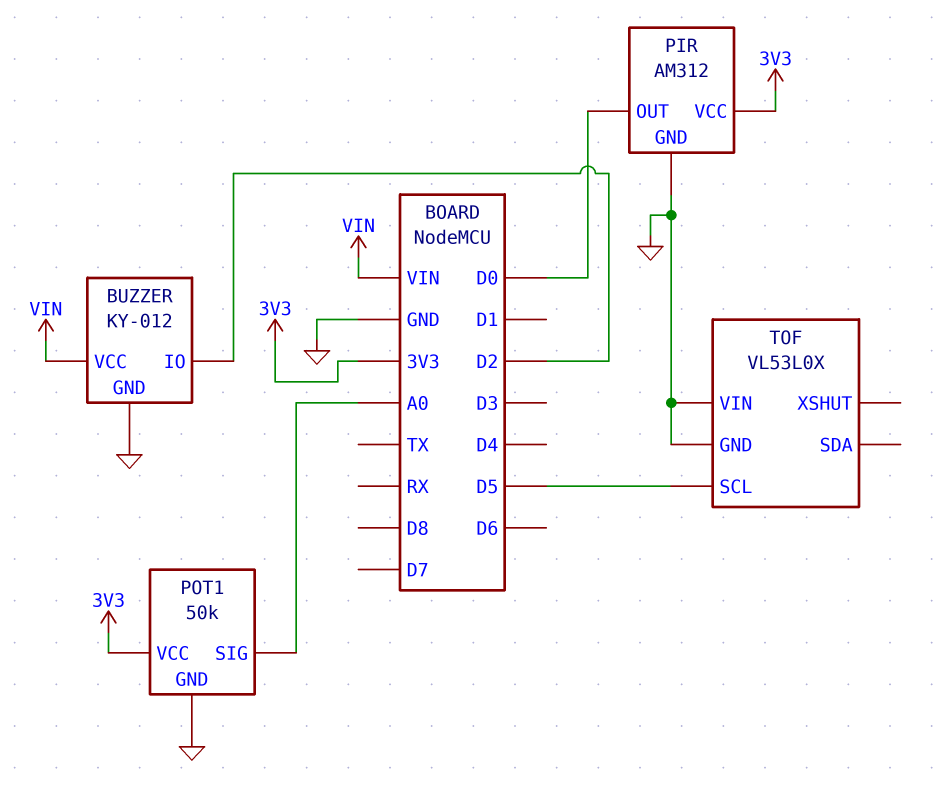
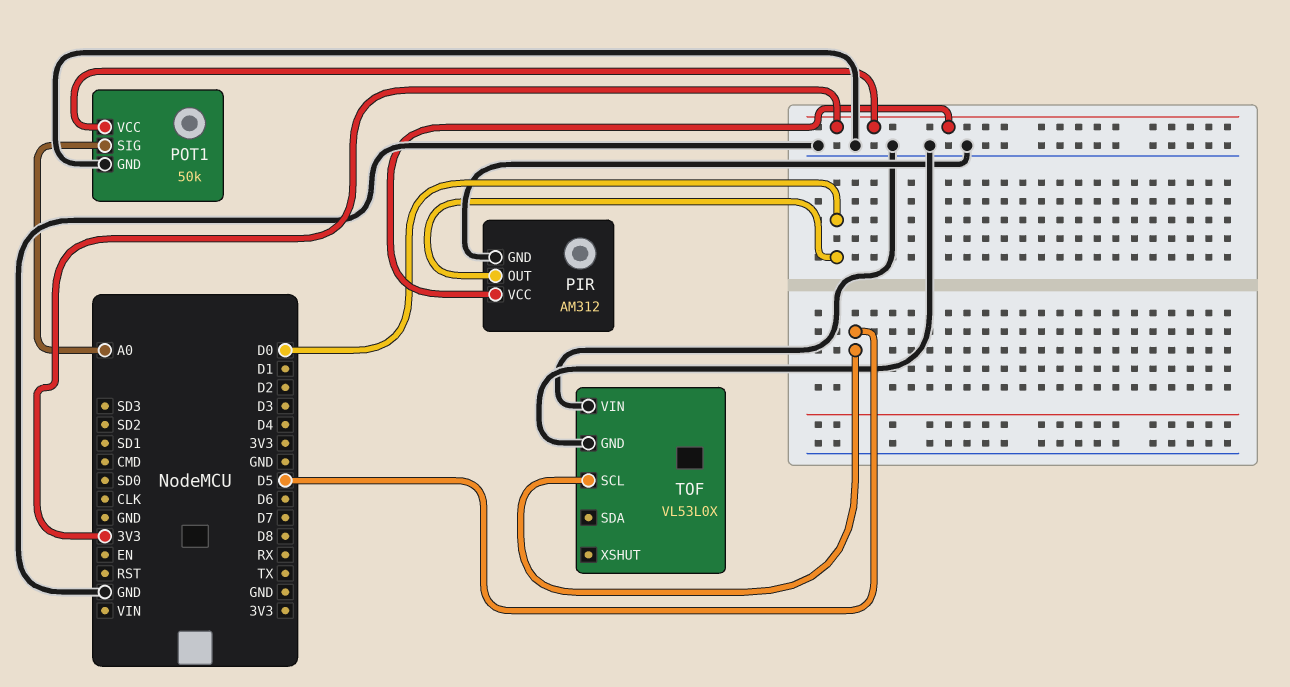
BUZZER: KY-012 -> none
BUZZER pin GND: GND -> none
BUZZER pin IO: D2 -> none
BUZZER pin VCC: VIN -> none

